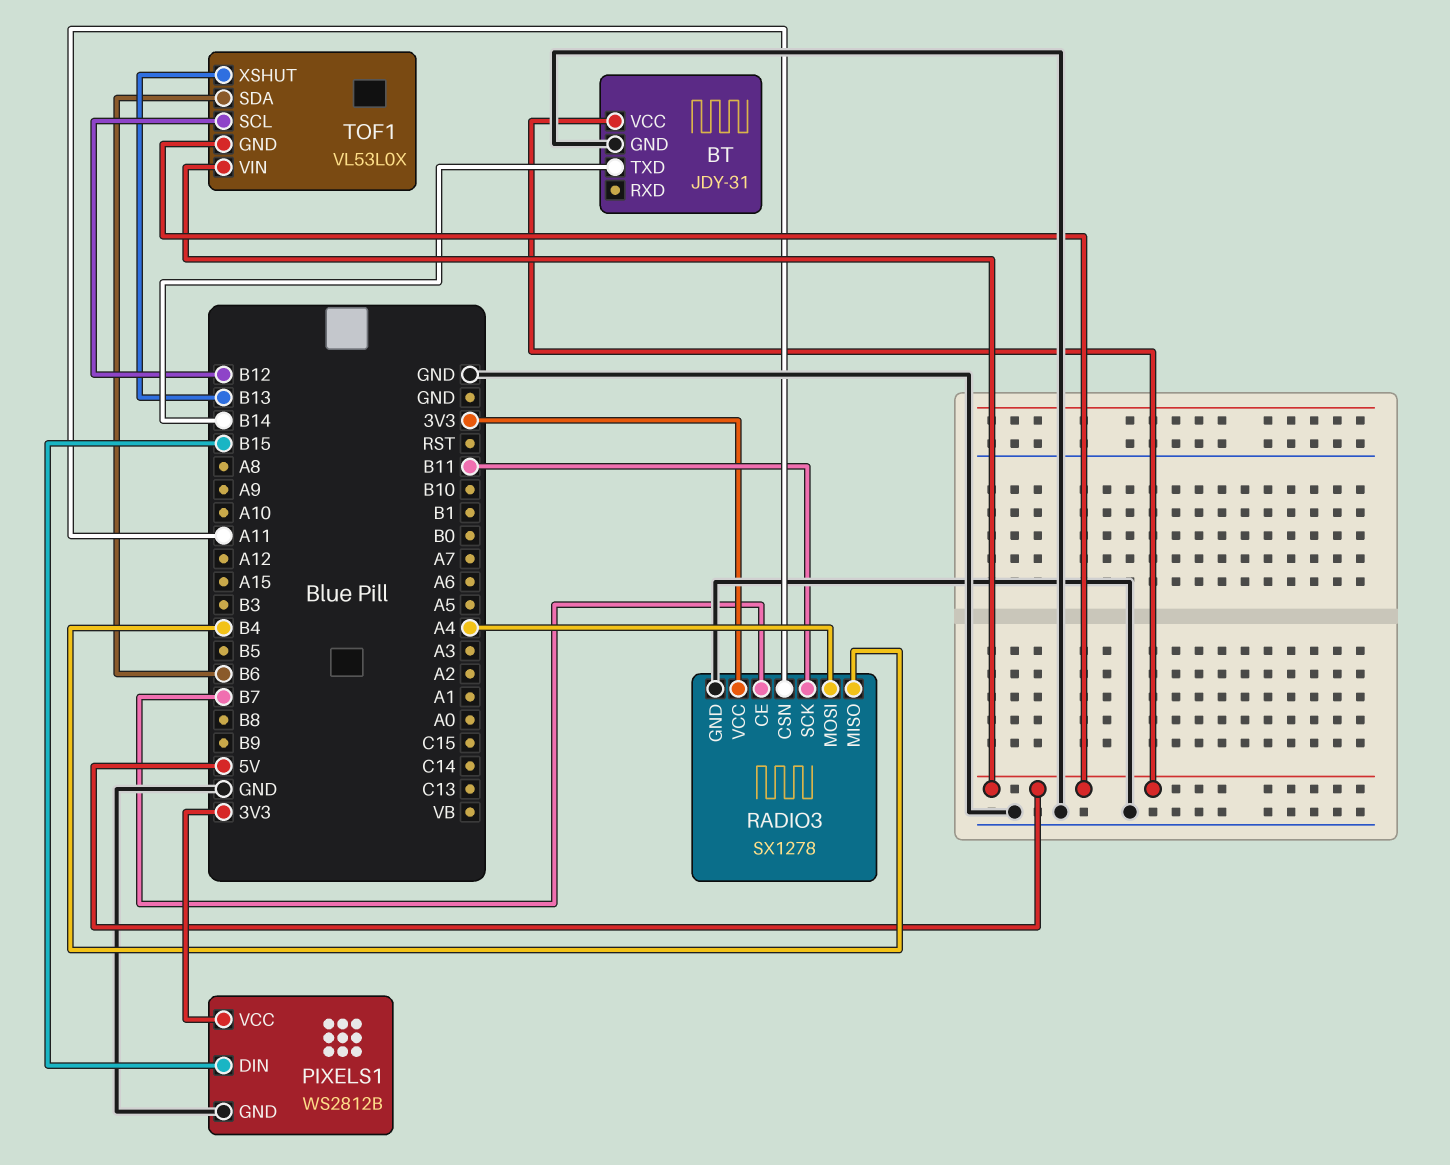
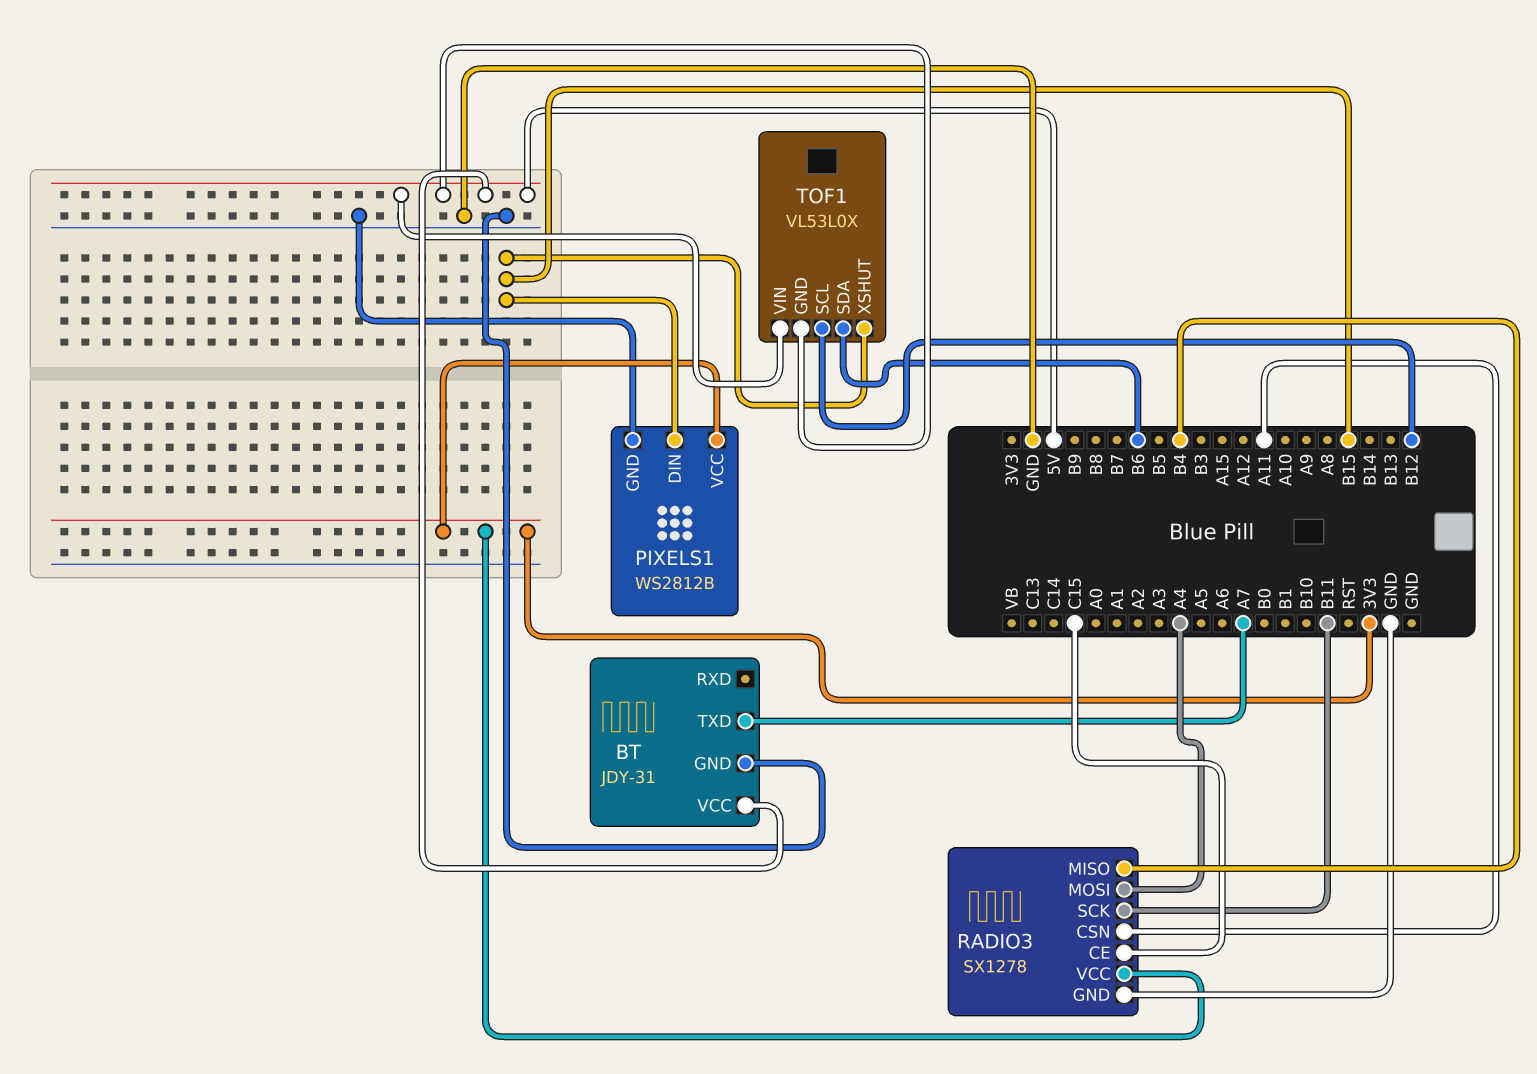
BT pin TXD: B14 -> A7
RADIO3 pin CE: B7 -> C15
TOF1 pin XSHUT: B13 -> B15

